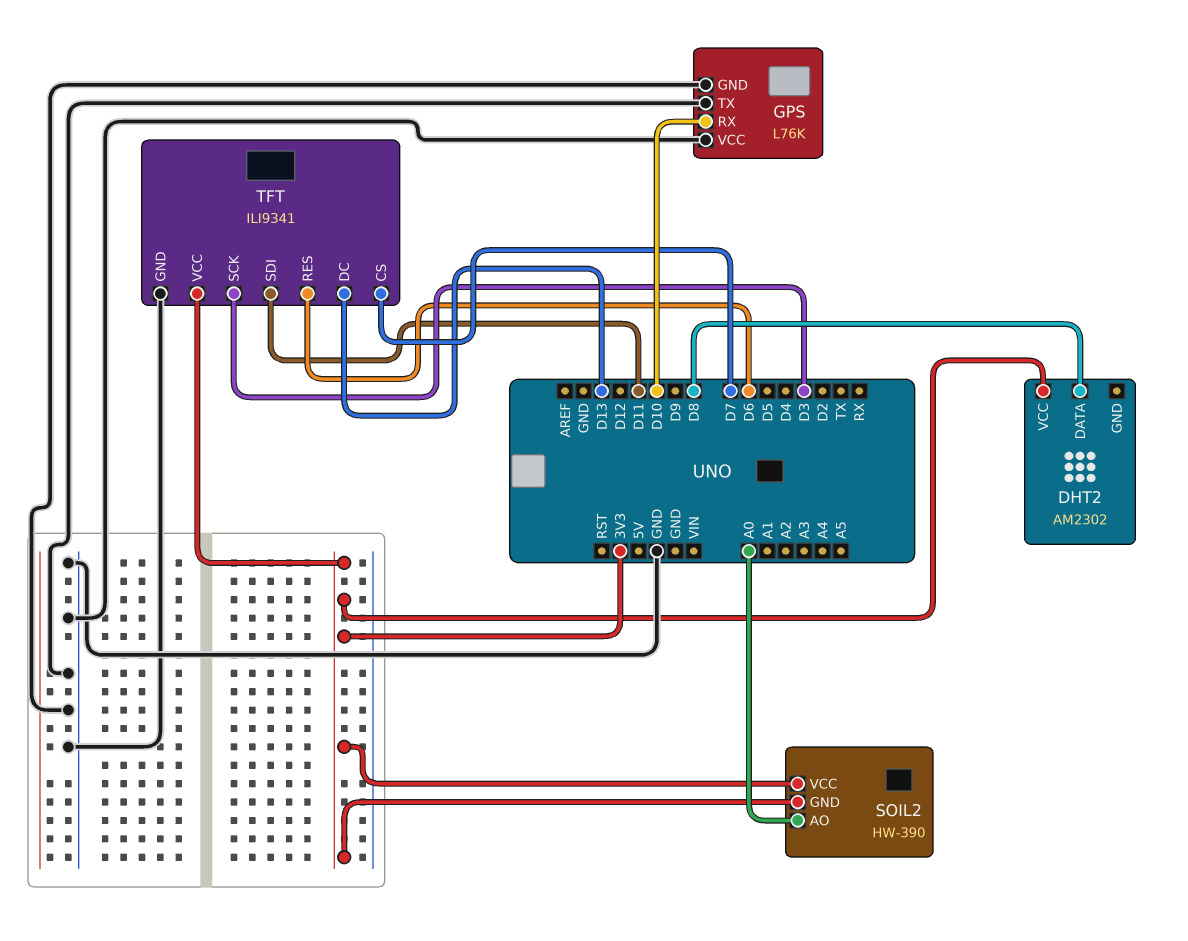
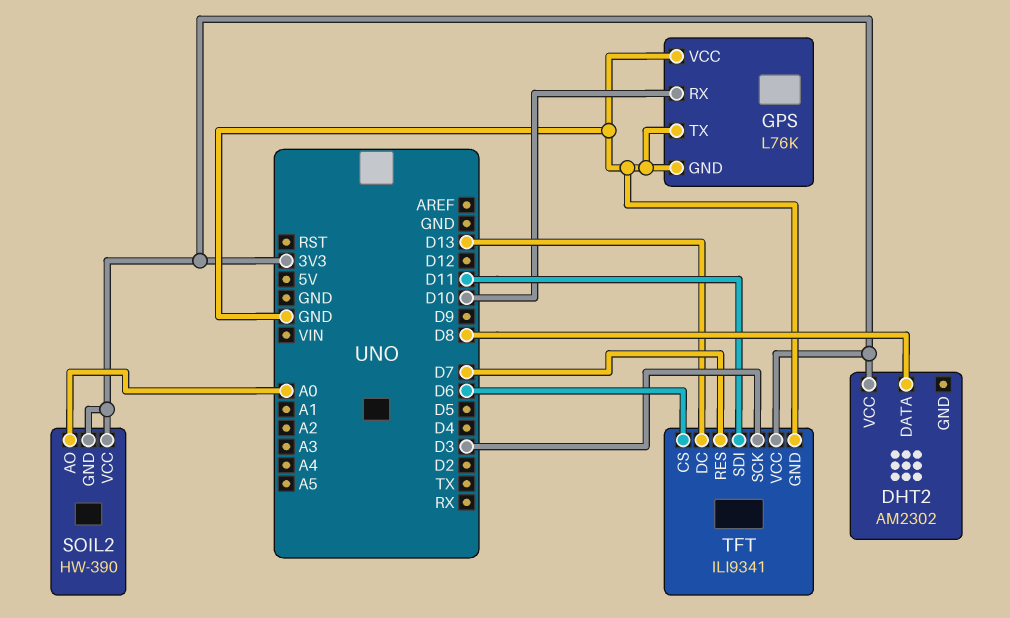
TFT pin CS: D7 -> D6
TFT pin RES: D6 -> D7

